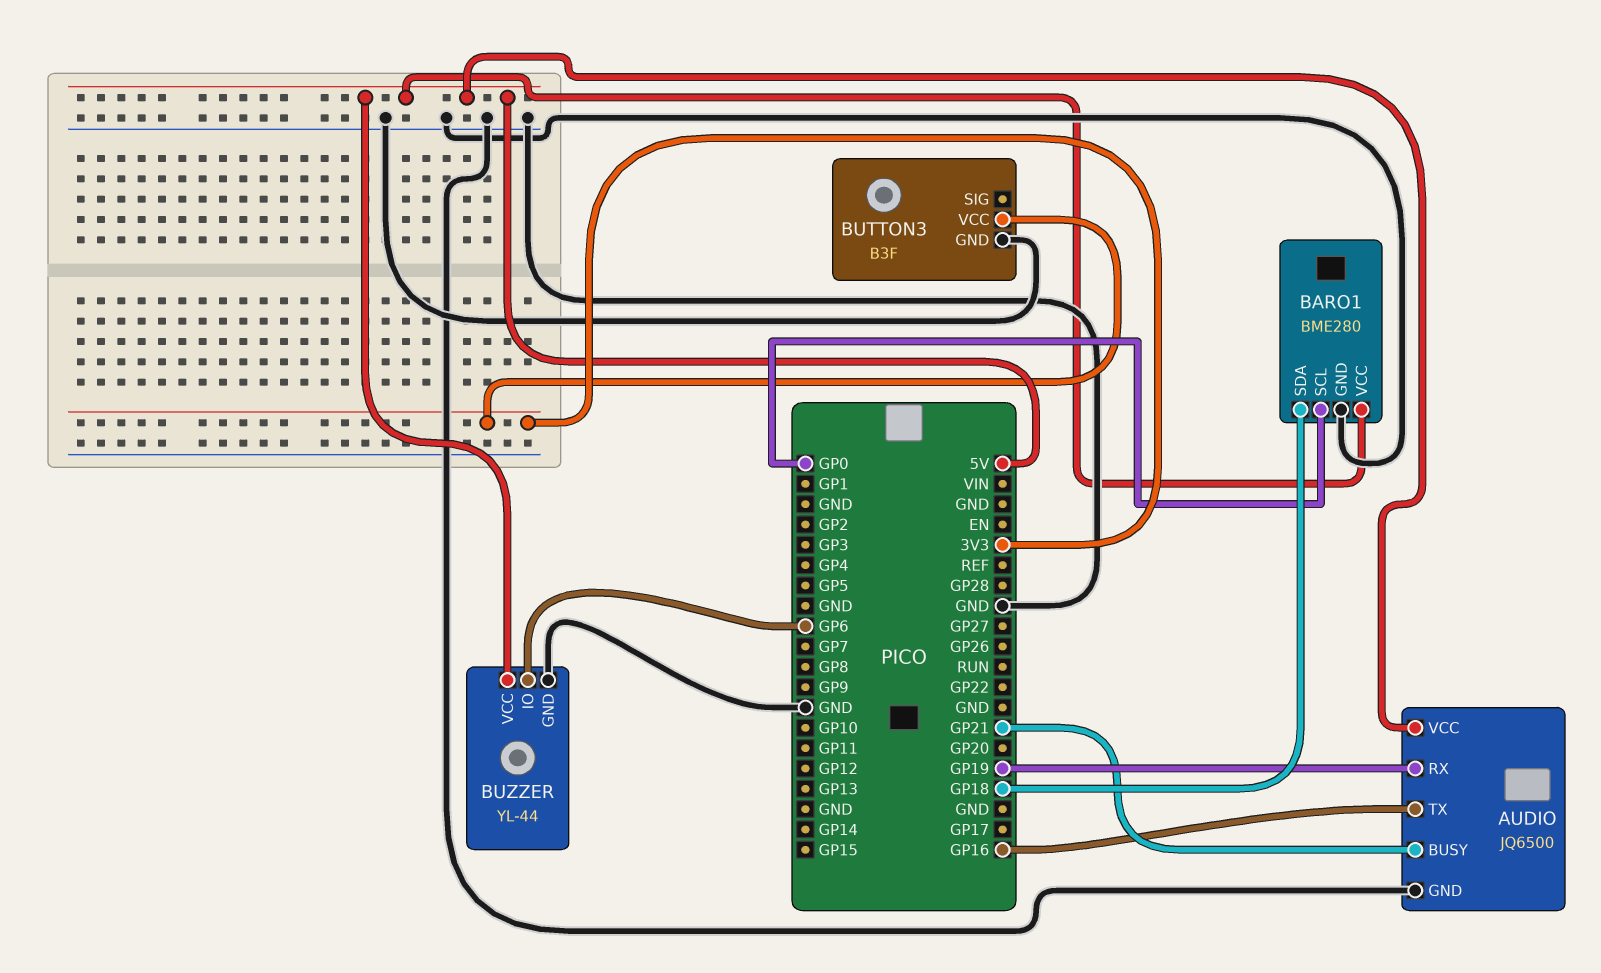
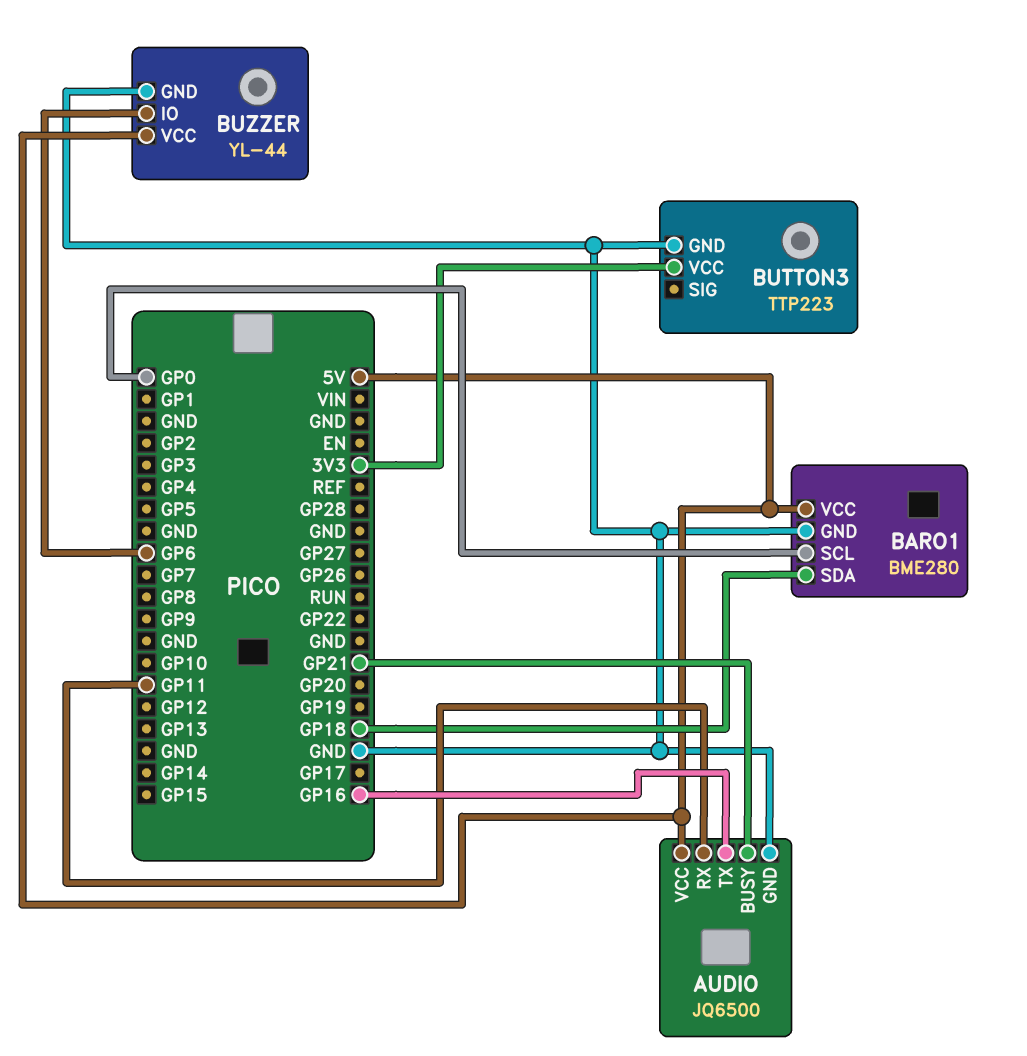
AUDIO pin RX: GP19 -> GP11
BUTTON3: B3F -> TTP223

